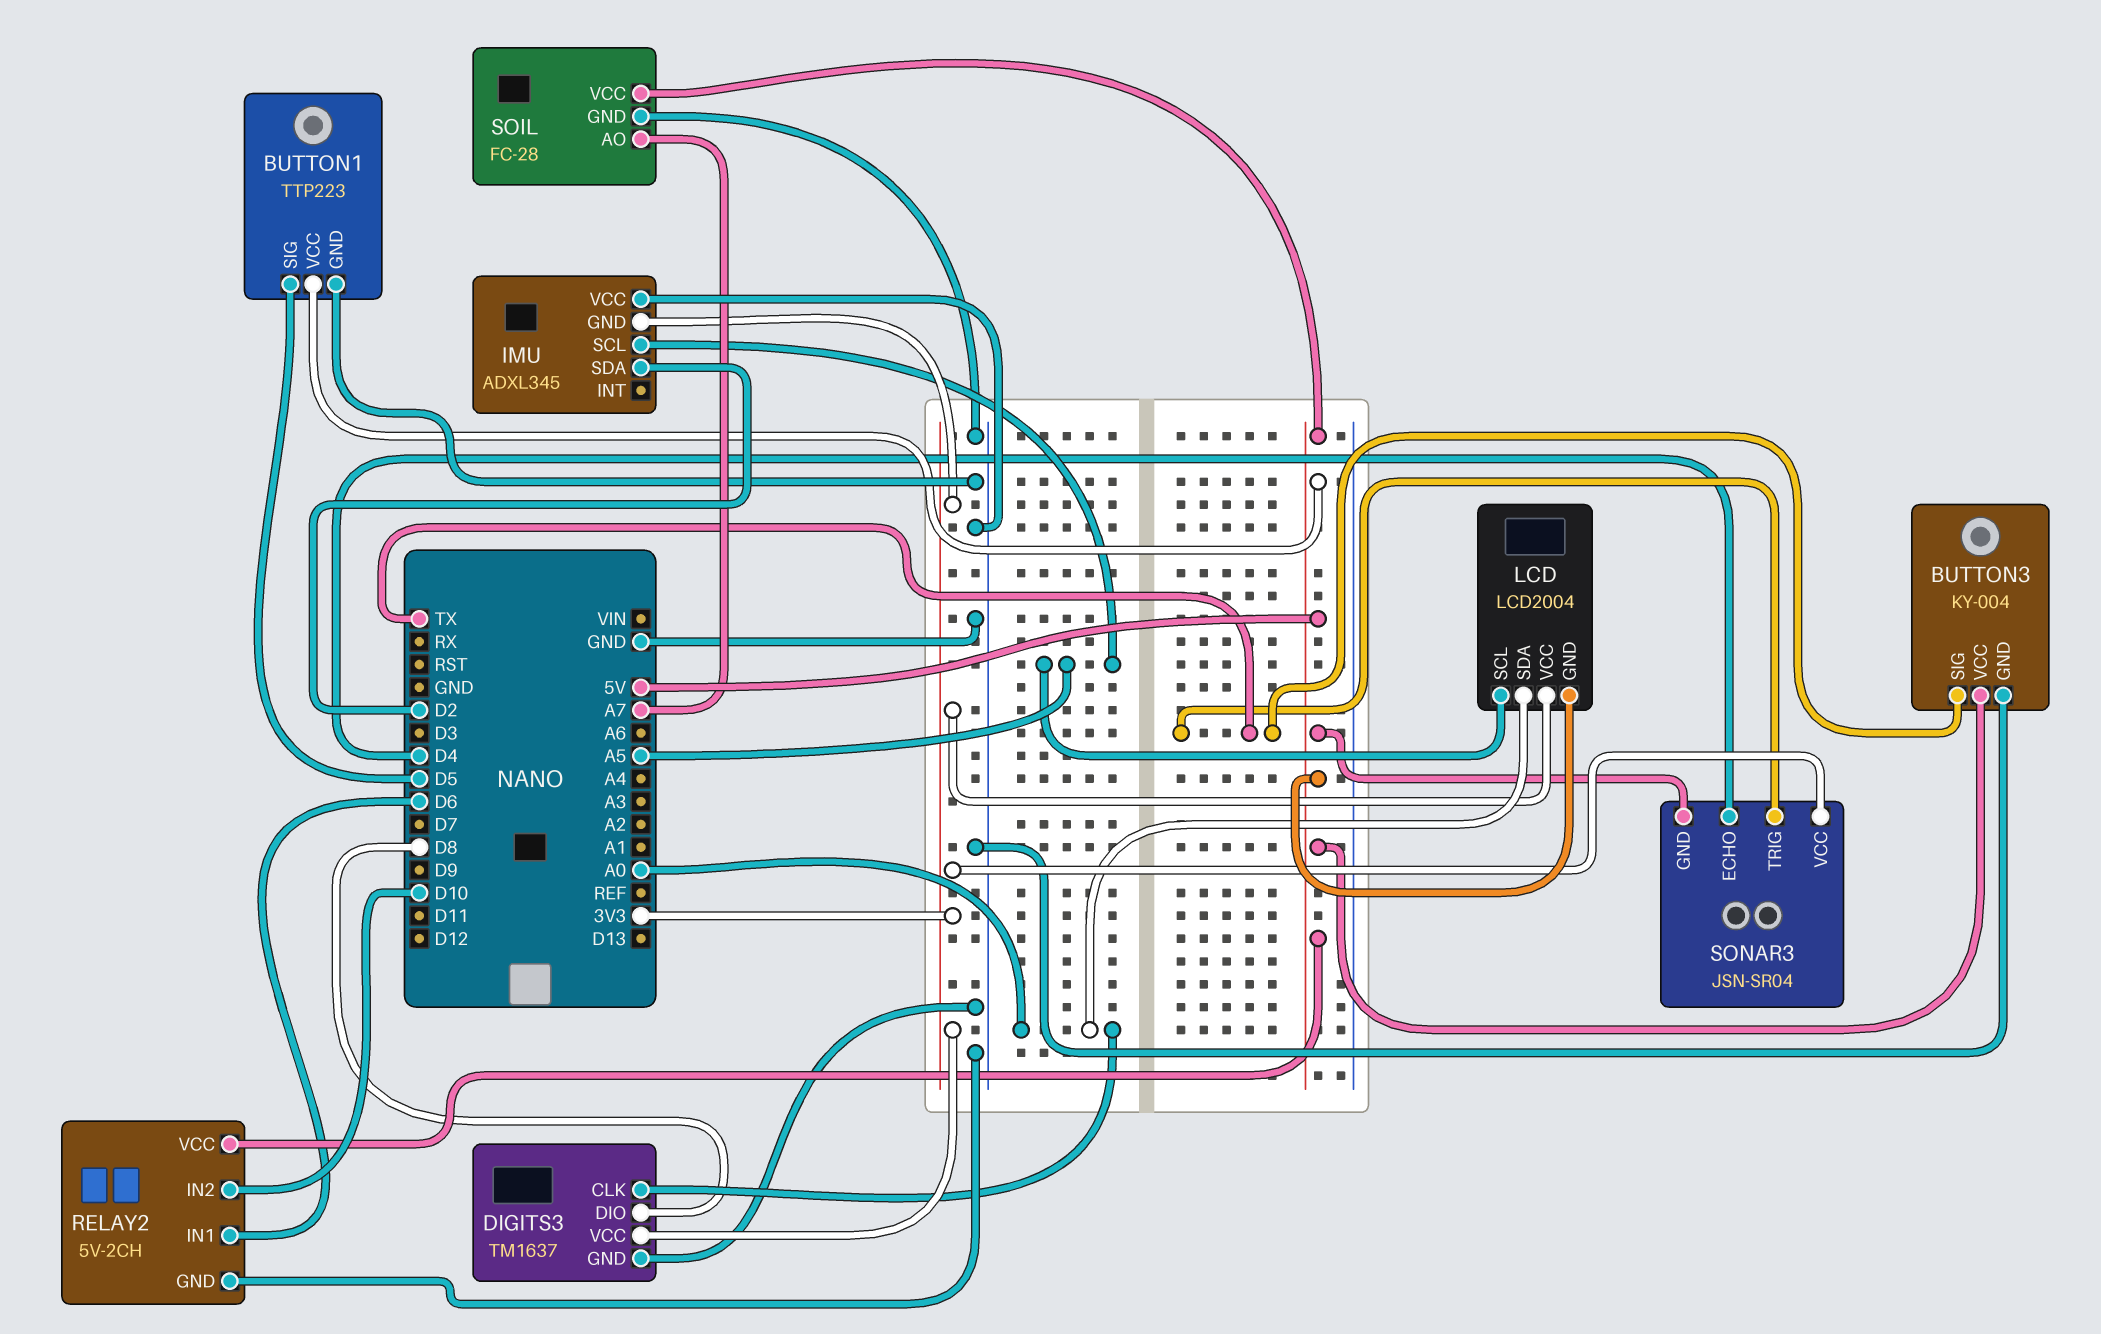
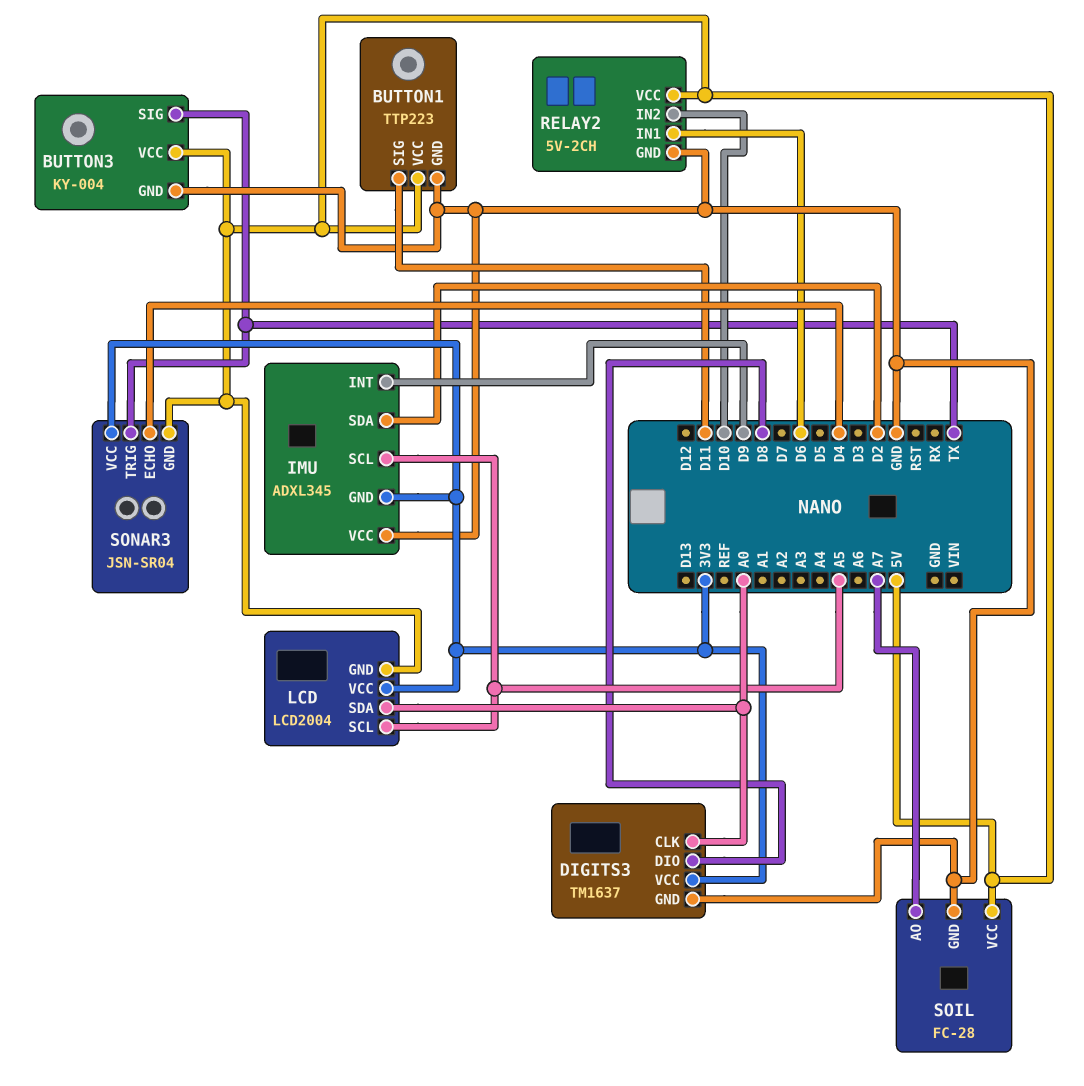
BUTTON1 pin SIG: D5 -> D11
IMU pin INT: none -> D9

